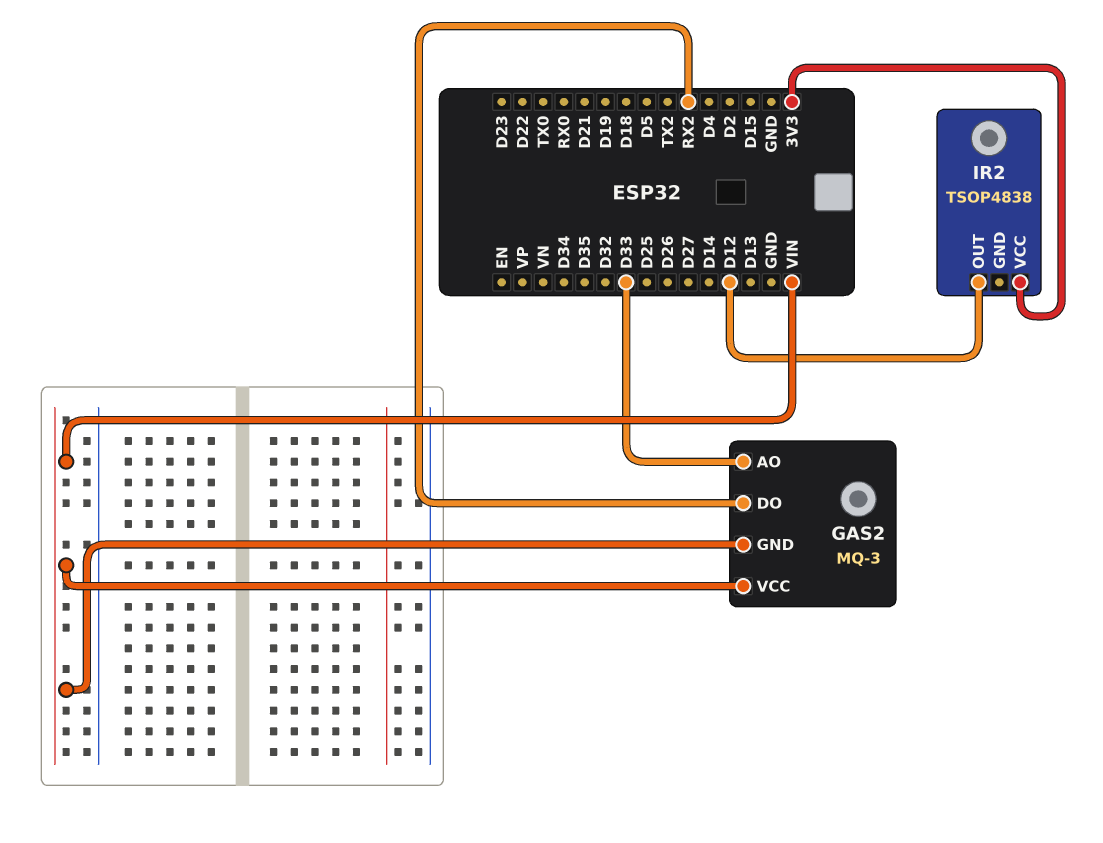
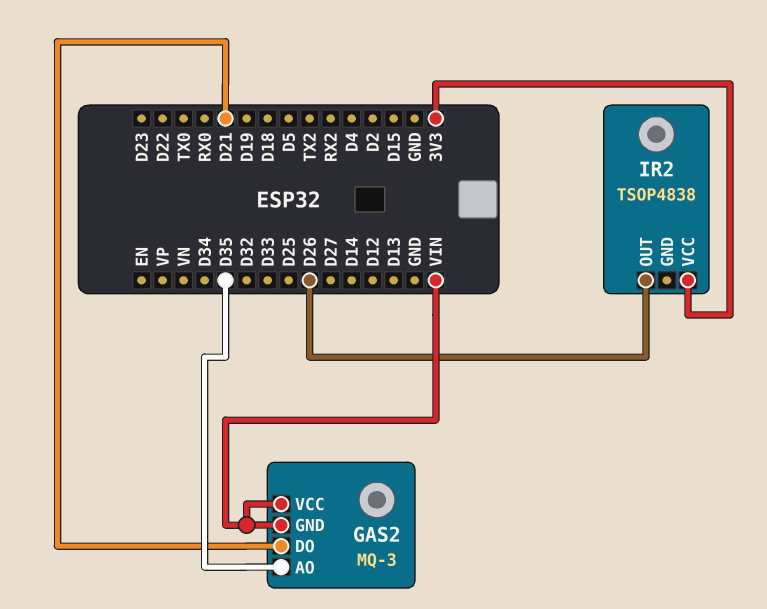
GAS2 pin AO: D33 -> D35
GAS2 pin DO: RX2 -> D21
IR2 pin OUT: D12 -> D26

